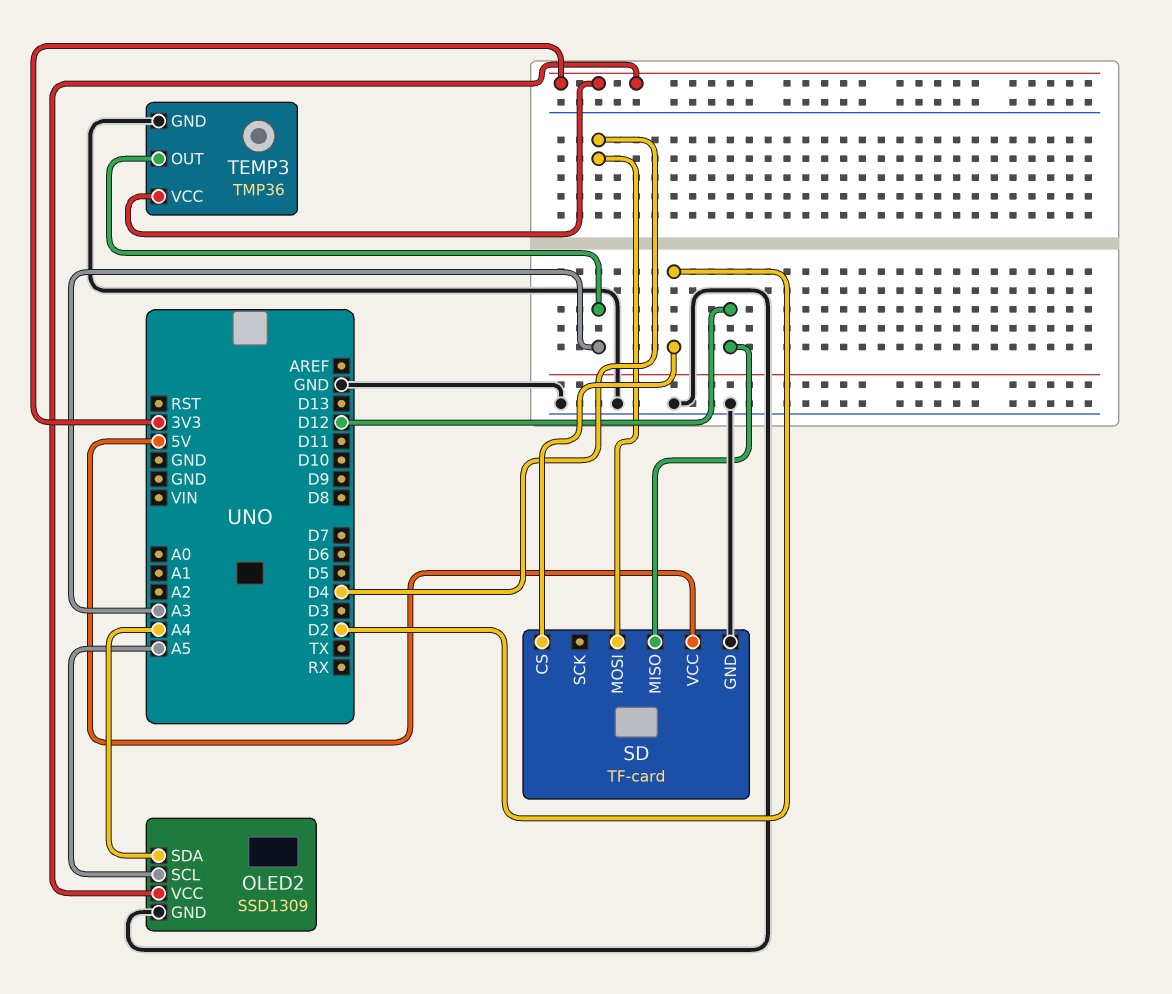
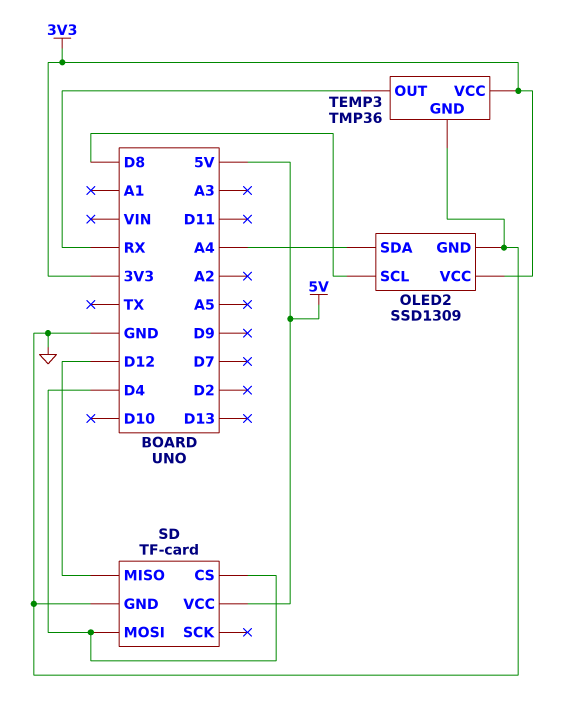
OLED2 pin SCL: A5 -> D8
SD pin CS: D2 -> D4
TEMP3 pin OUT: A3 -> RX

